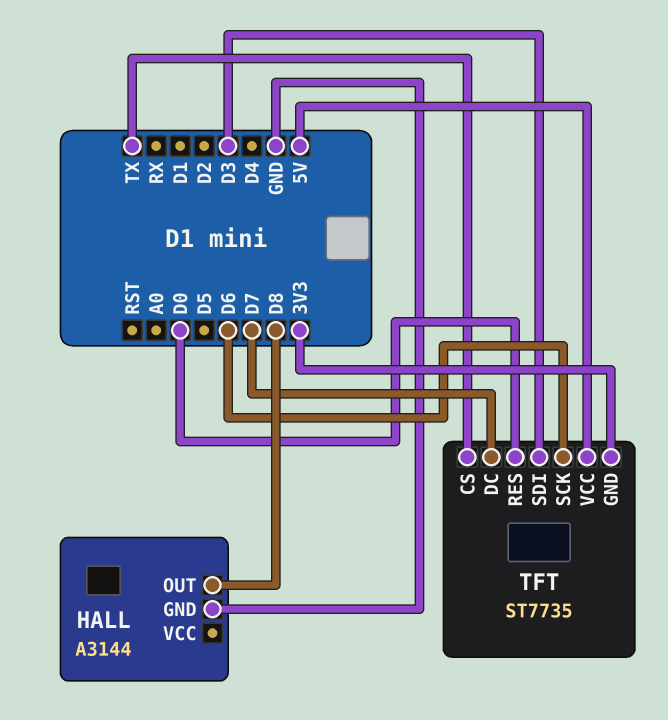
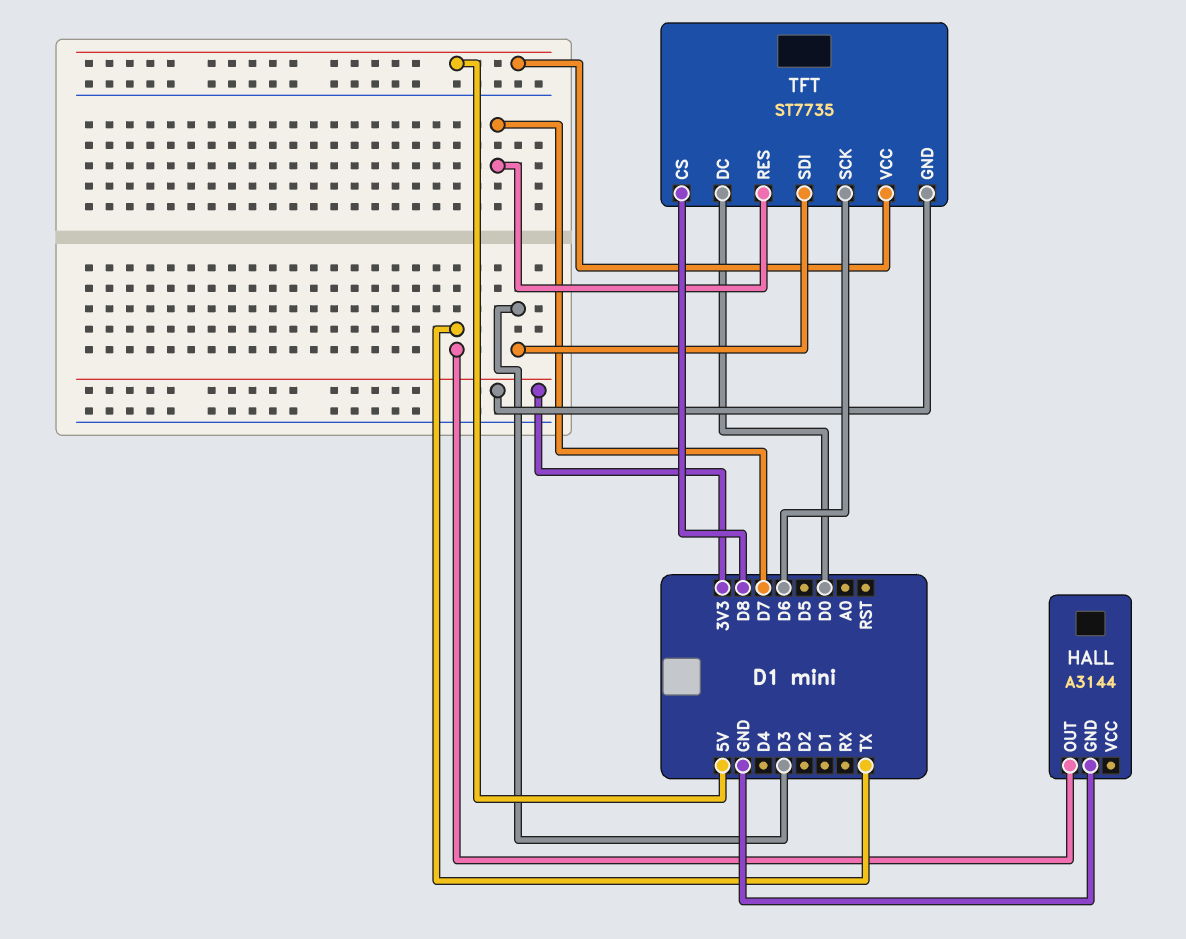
HALL pin OUT: D8 -> TX
TFT pin CS: TX -> D8
TFT pin DC: D7 -> D0
TFT pin RES: D0 -> D7

